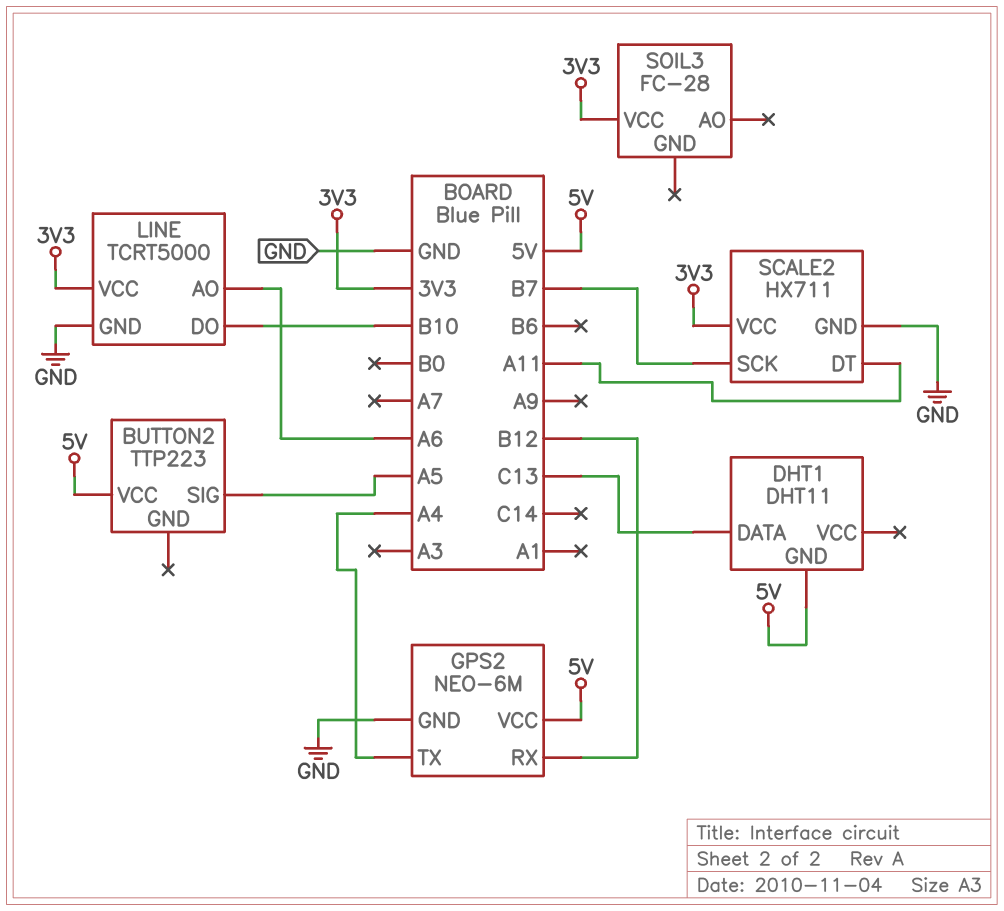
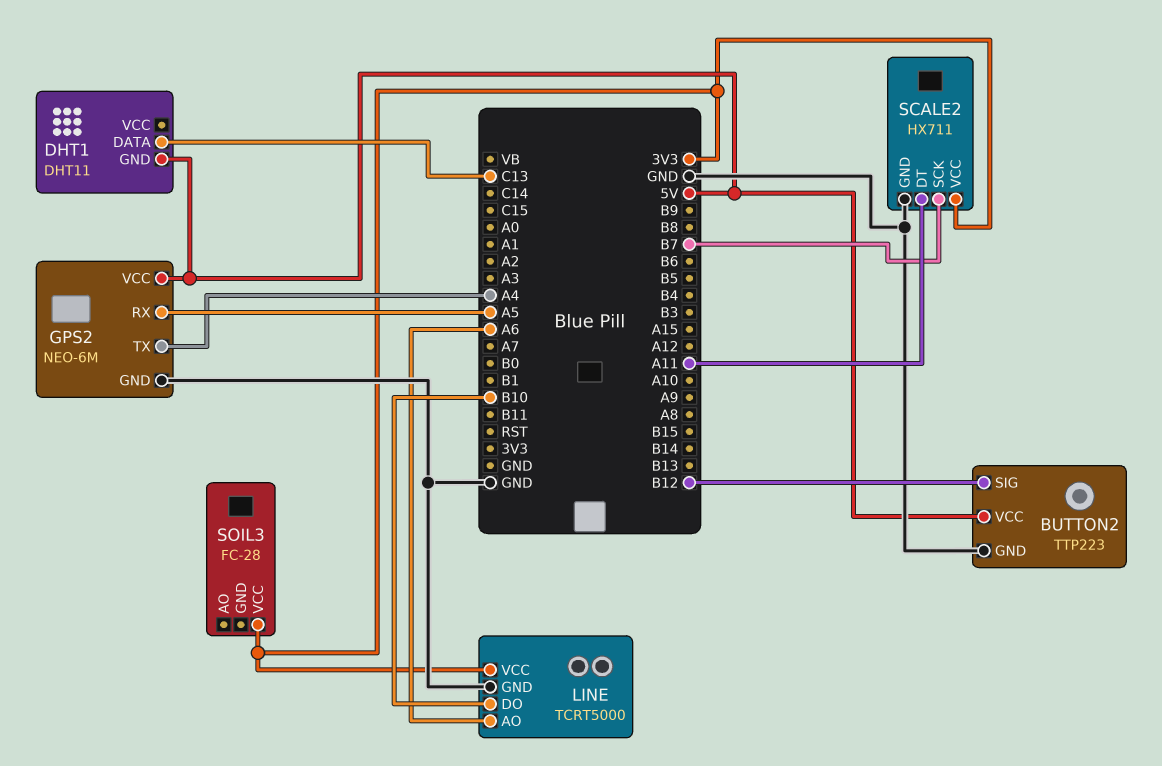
BUTTON2 pin GND: none -> GND
BUTTON2 pin SIG: A5 -> B12
GPS2 pin RX: B12 -> A5

